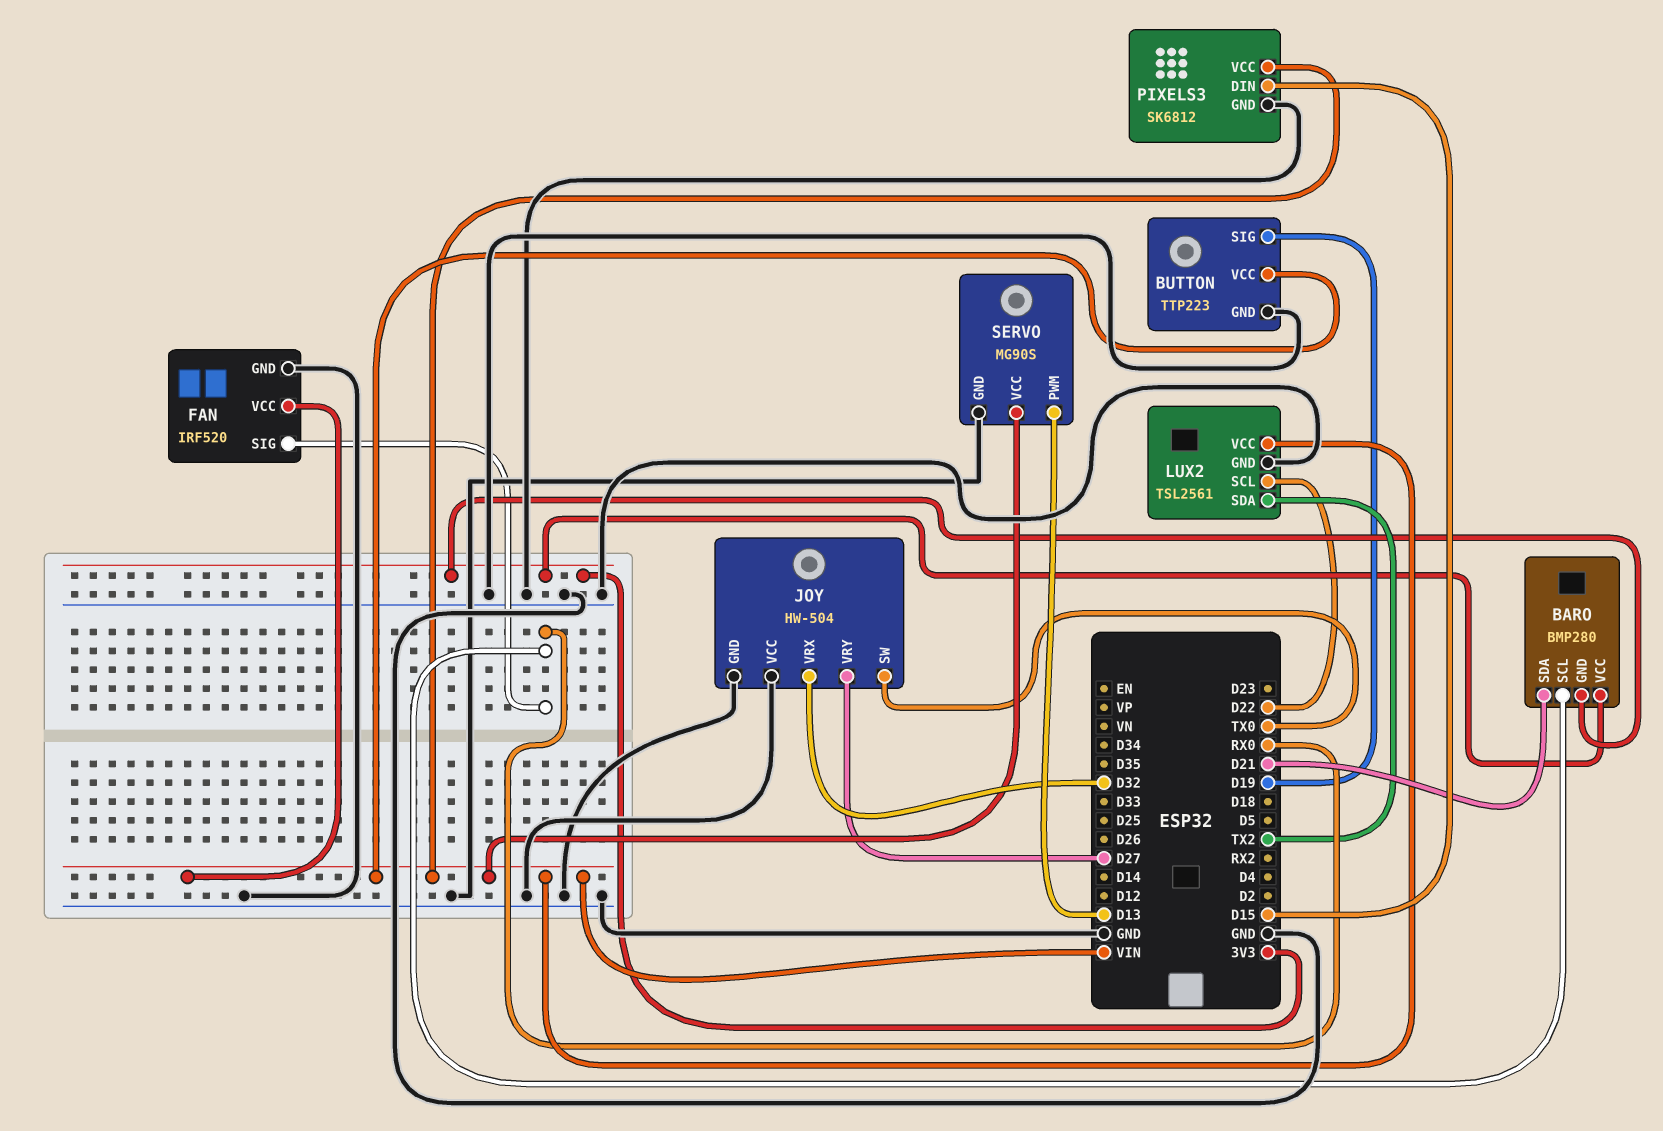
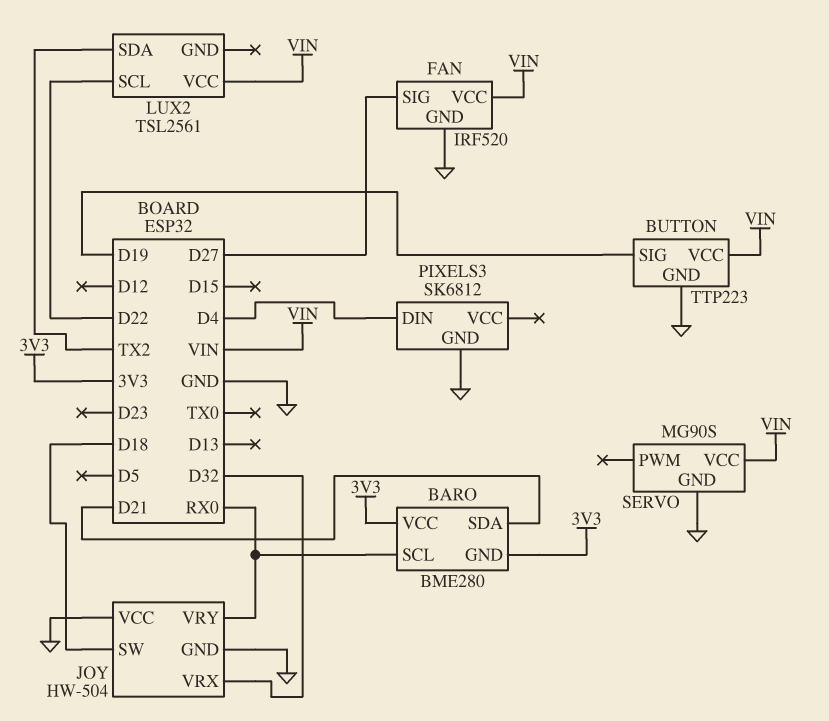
BARO: BMP280 -> BME280
FAN pin SIG: RX0 -> D27
JOY pin SW: TX0 -> D18
JOY pin VRY: D27 -> RX0
LUX2 pin GND: GND -> none
PIXELS3 pin DIN: D15 -> D4
PIXELS3 pin VCC: VIN -> none
SERVO pin PWM: D13 -> none

